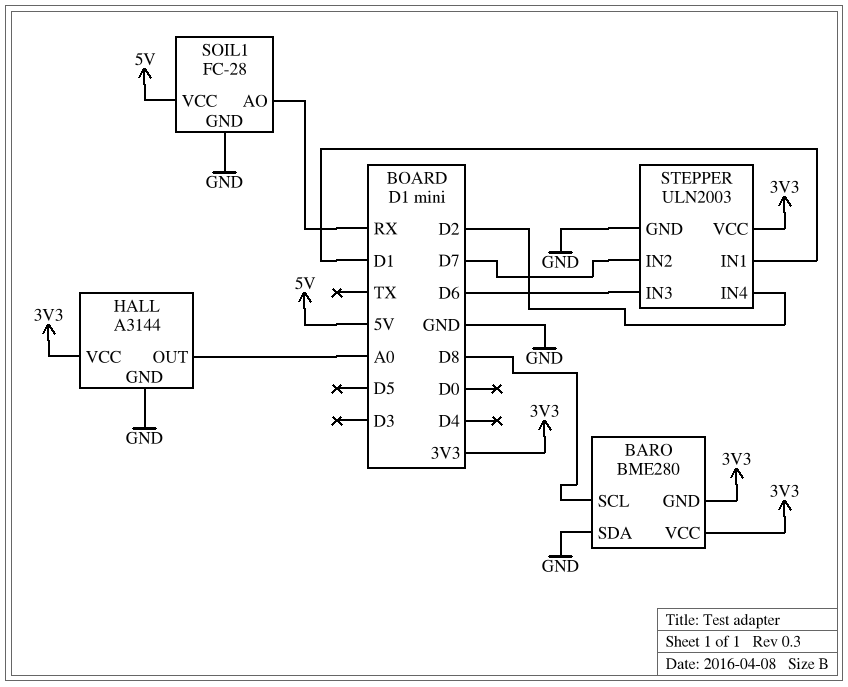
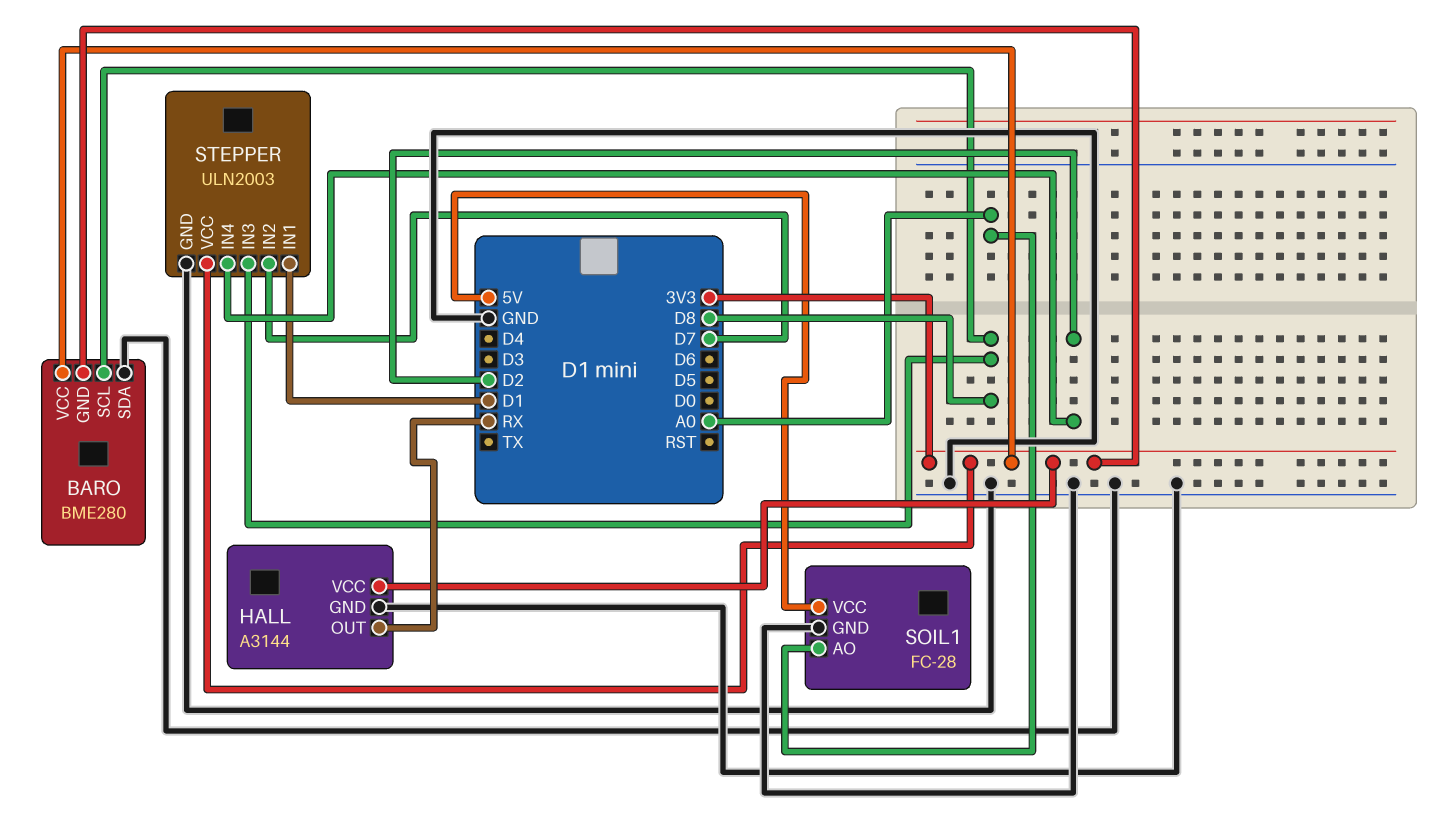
HALL pin OUT: A0 -> RX
SOIL1 pin AO: RX -> A0
STEPPER pin IN3: D6 -> D8

